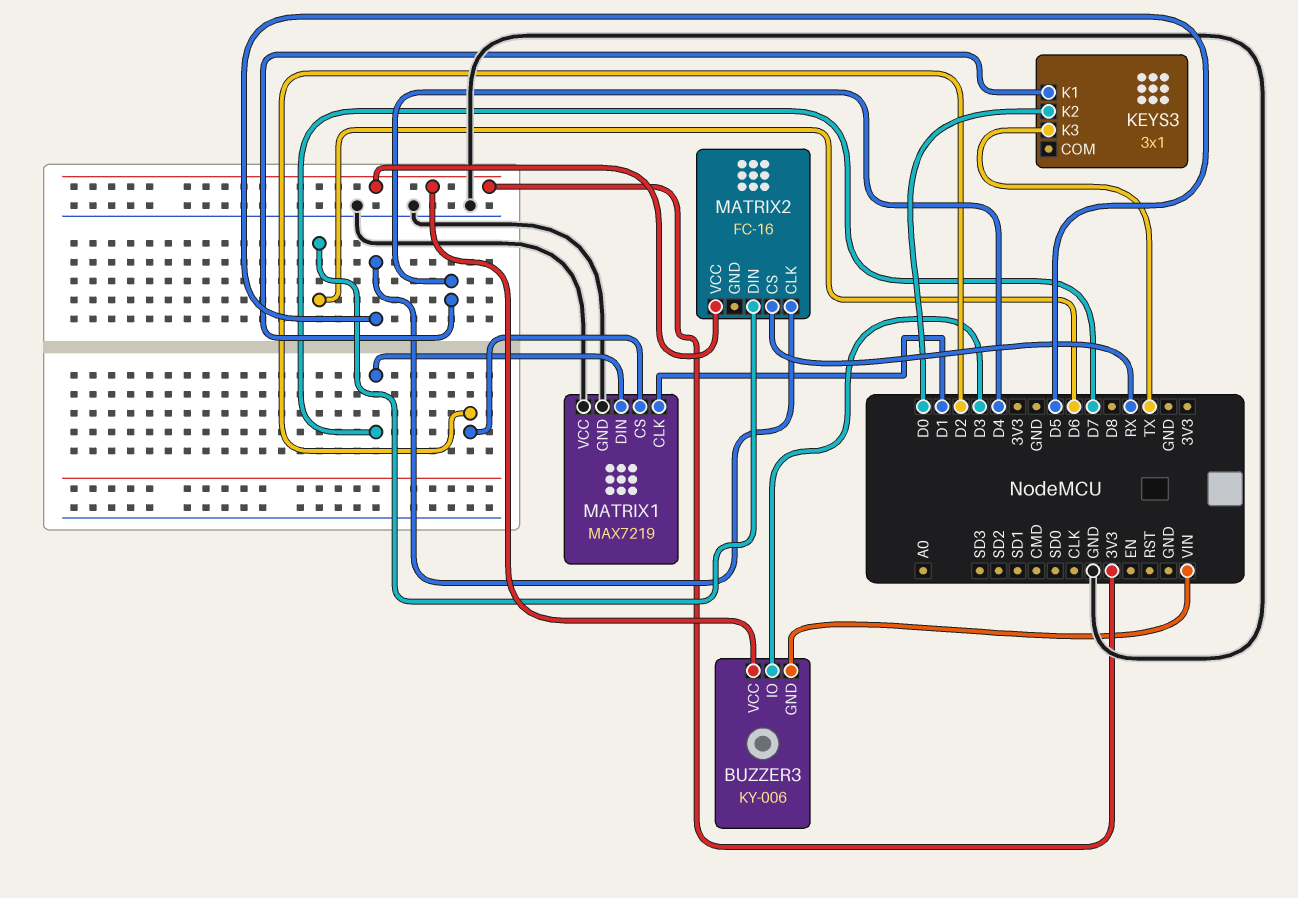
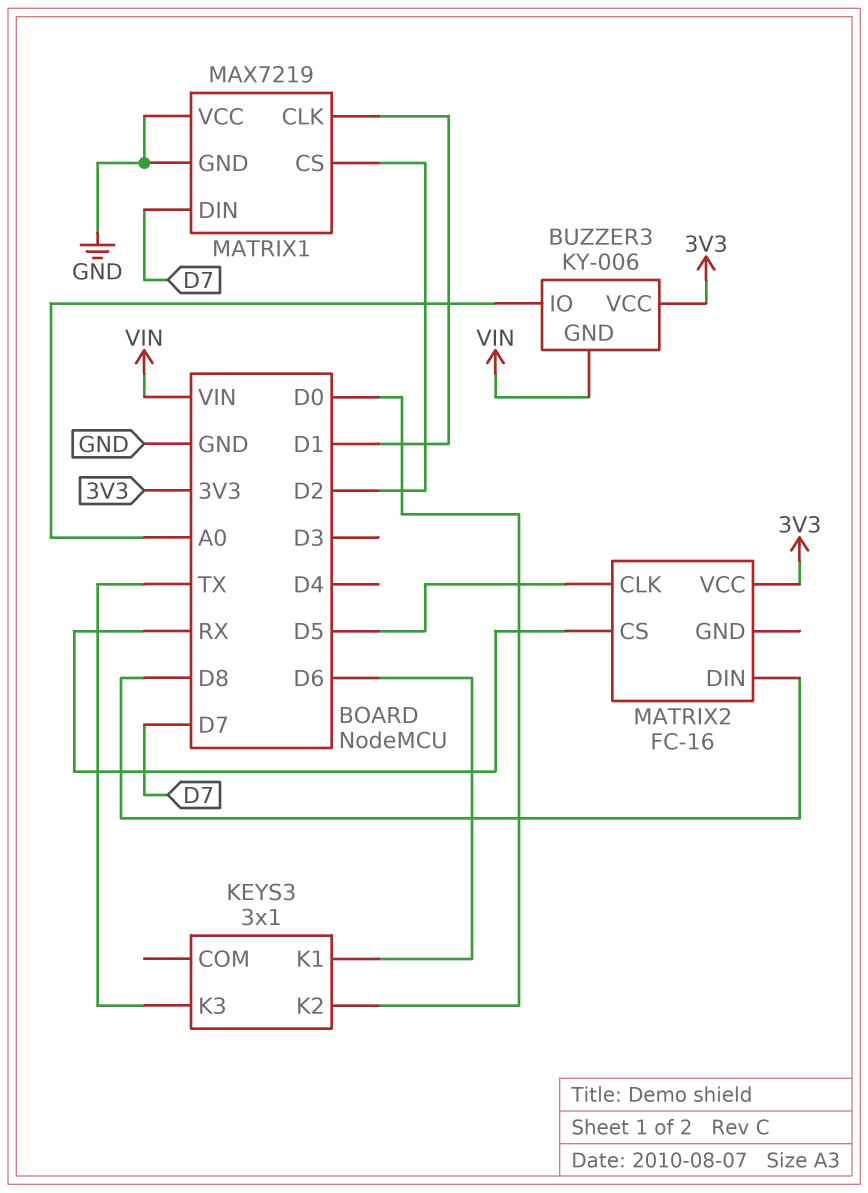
BUZZER3 pin IO: D3 -> A0
KEYS3 pin K1: D4 -> D6
MATRIX2 pin DIN: D6 -> D8

